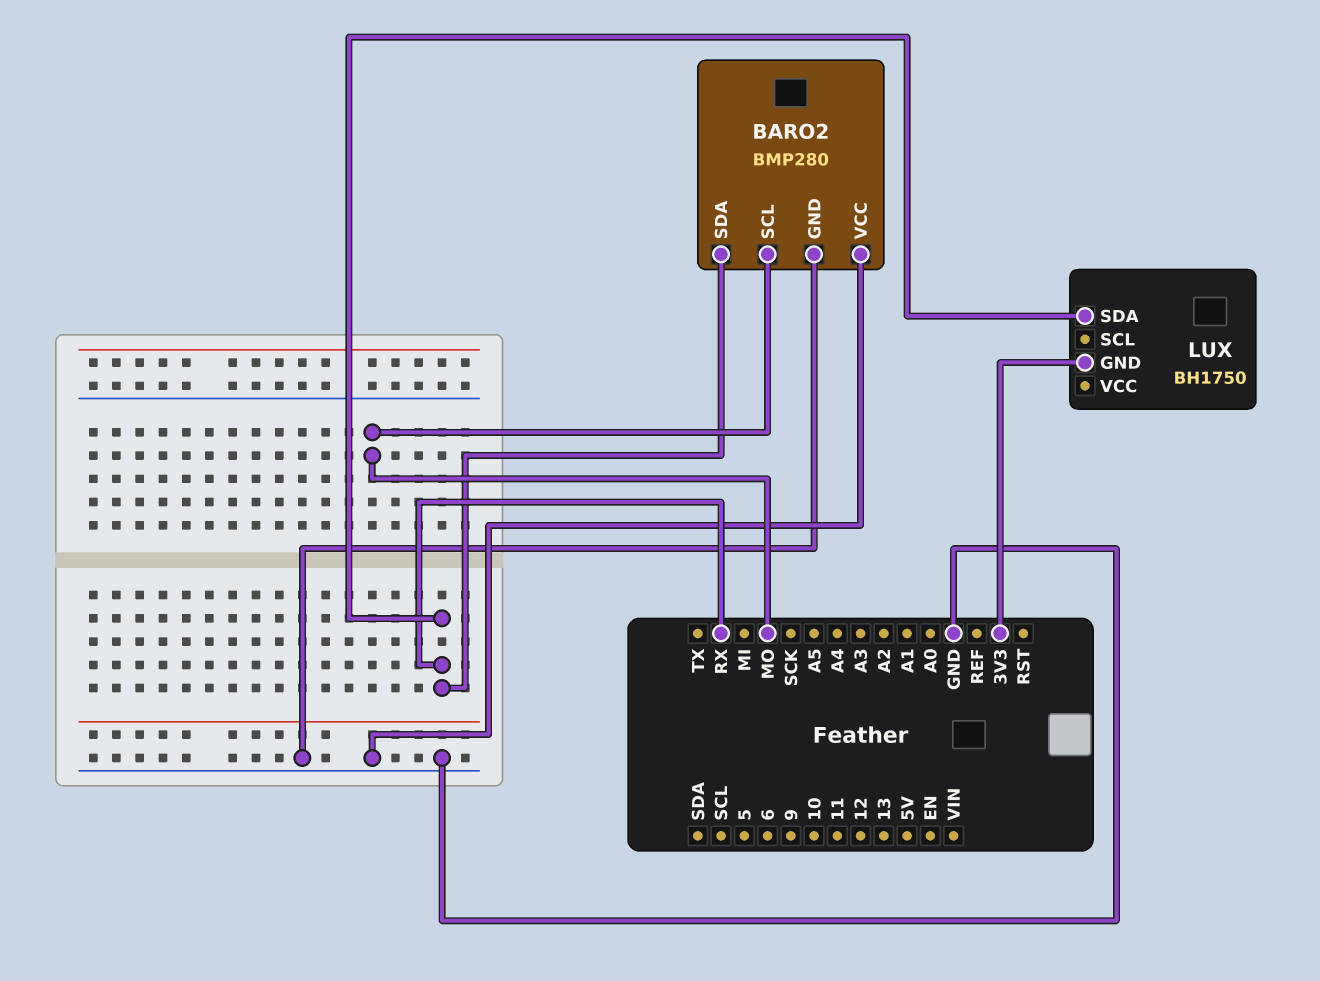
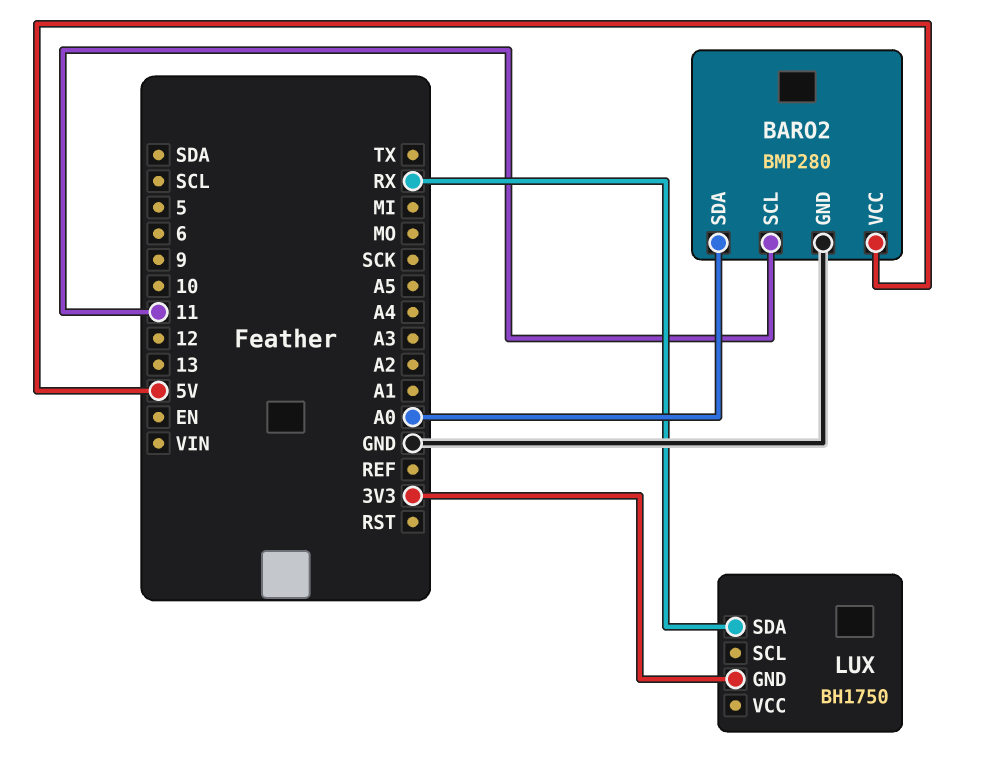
BARO2 pin SCL: MO -> 11
BARO2 pin SDA: RX -> A0
BARO2 pin VCC: GND -> 5V

